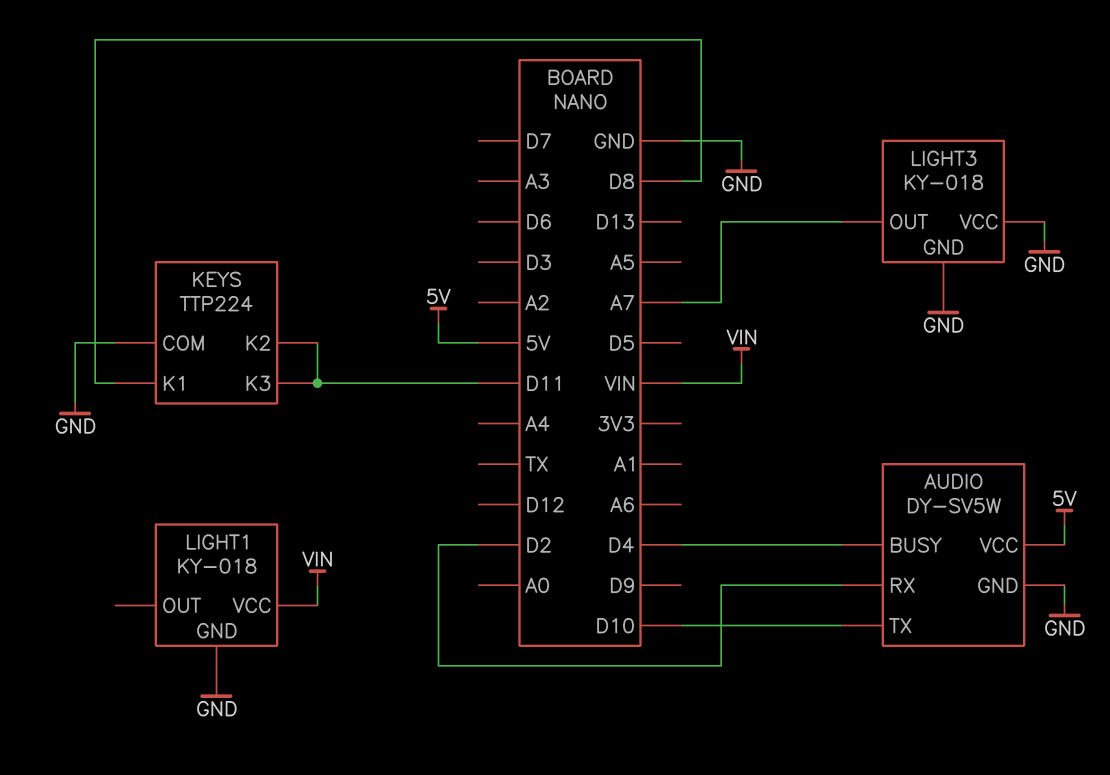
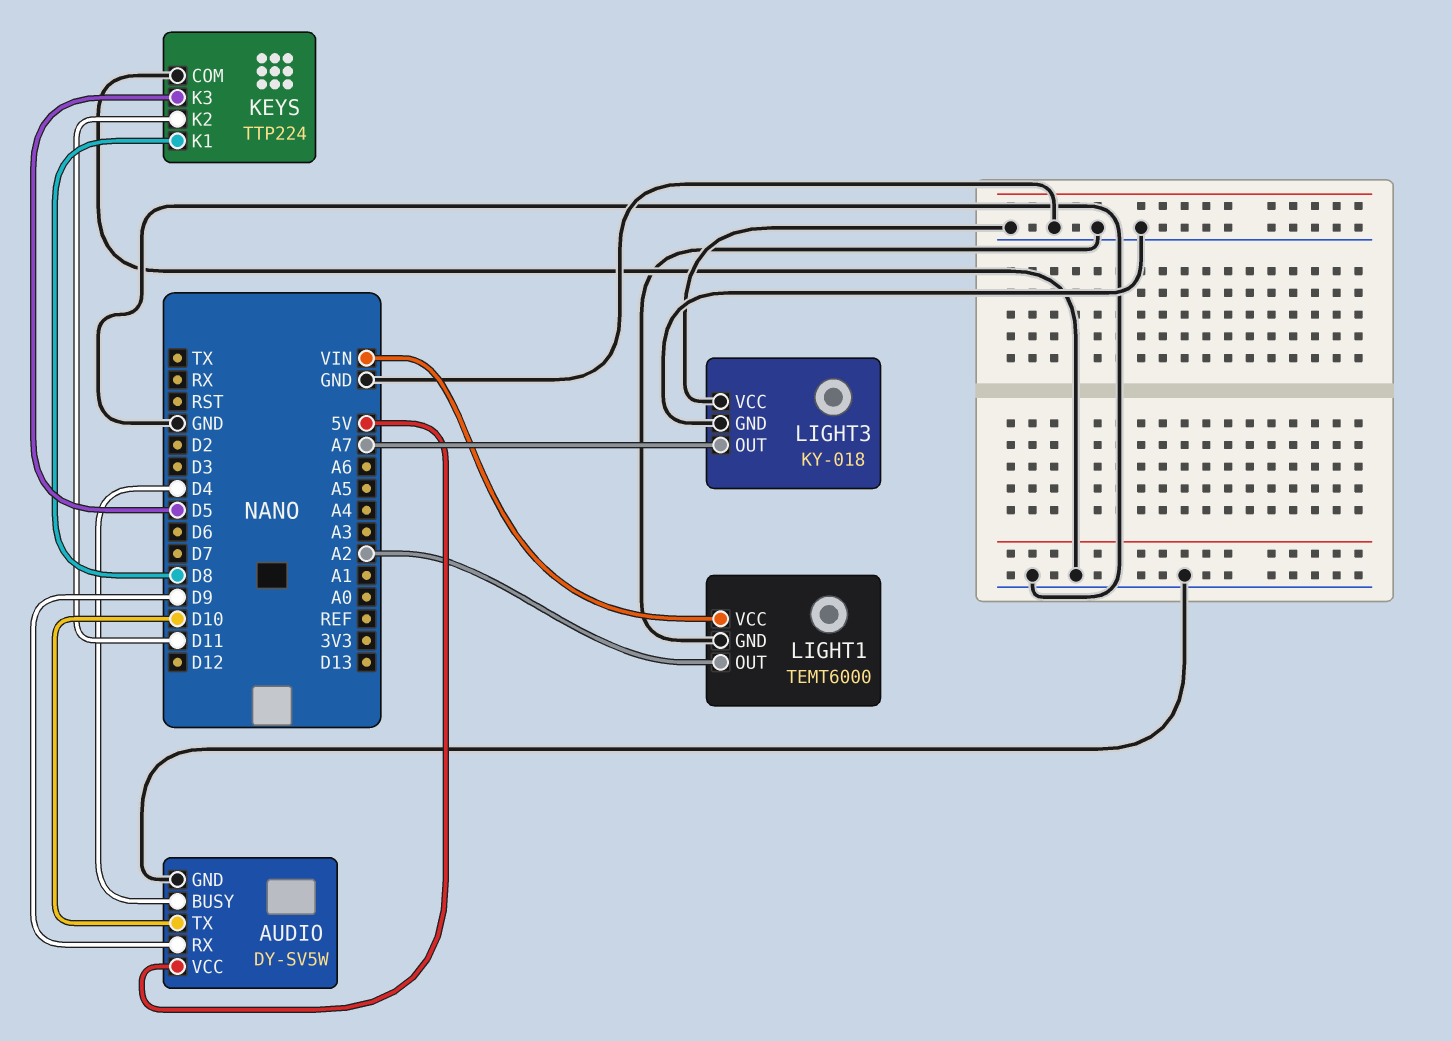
AUDIO pin RX: D2 -> D9
KEYS pin K3: D11 -> D5
LIGHT1: KY-018 -> TEMT6000
LIGHT1 pin OUT: none -> A2

